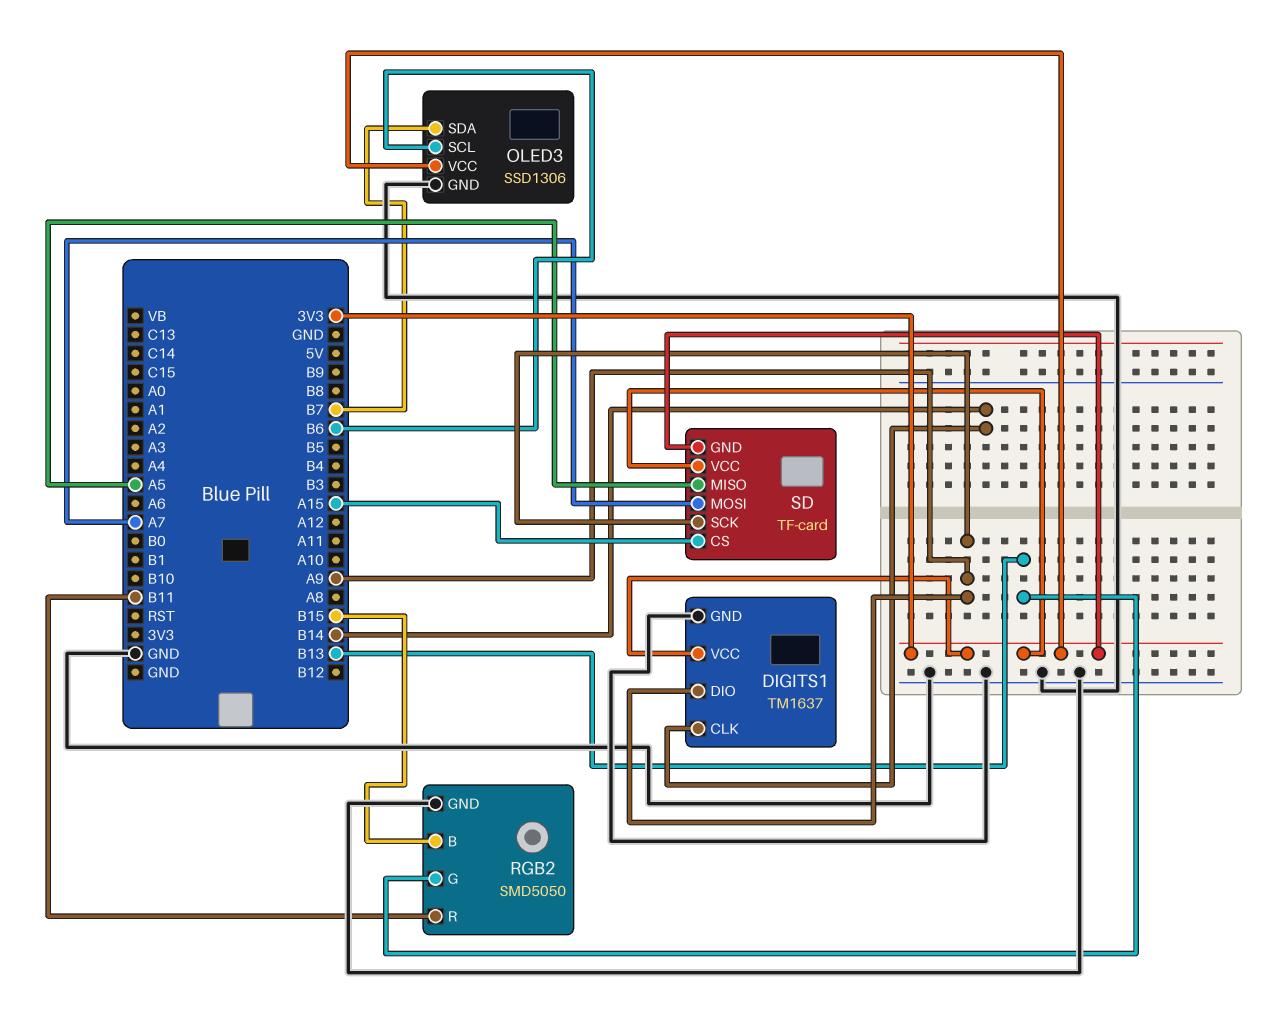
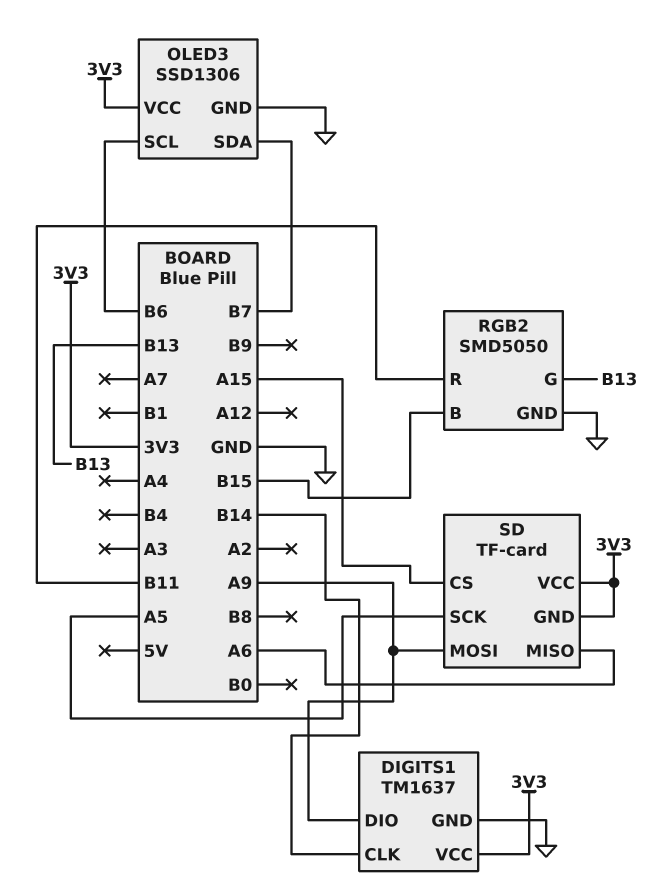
SD pin MISO: A5 -> A6
SD pin MOSI: A7 -> A9
SD pin SCK: A9 -> A5

